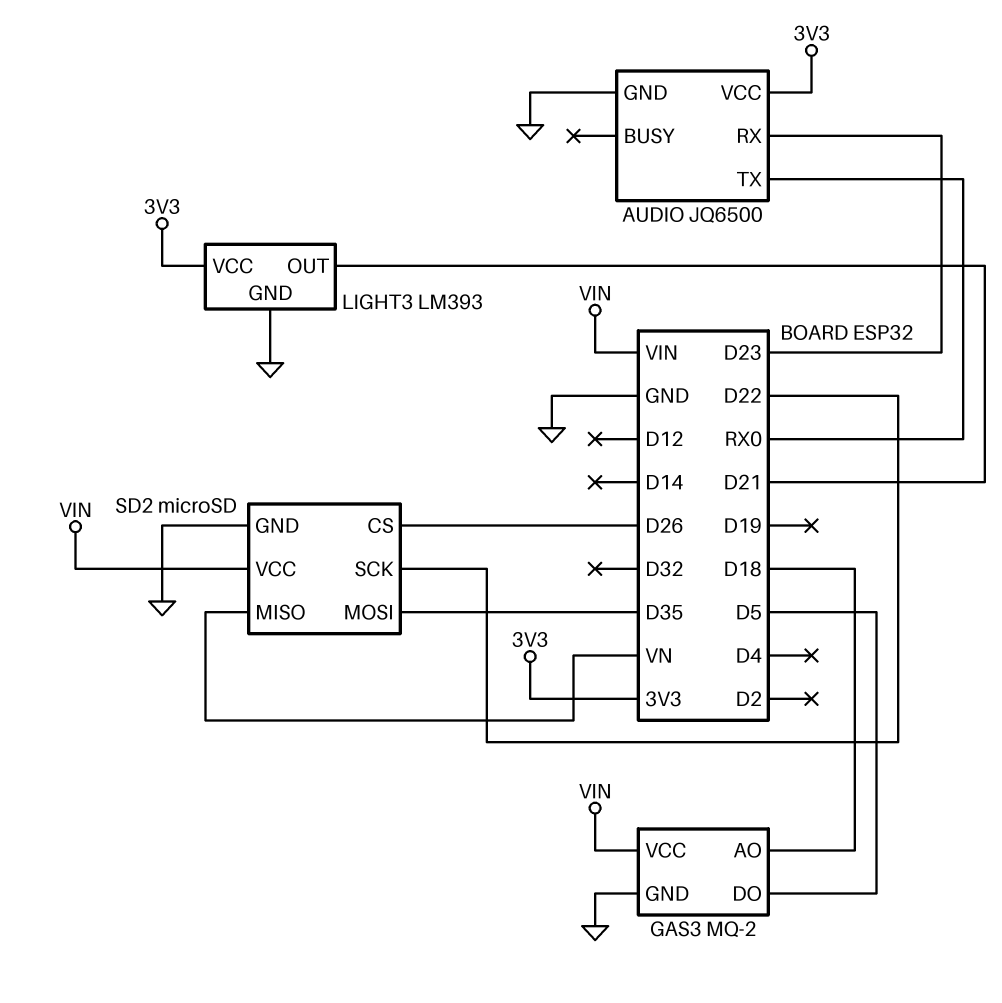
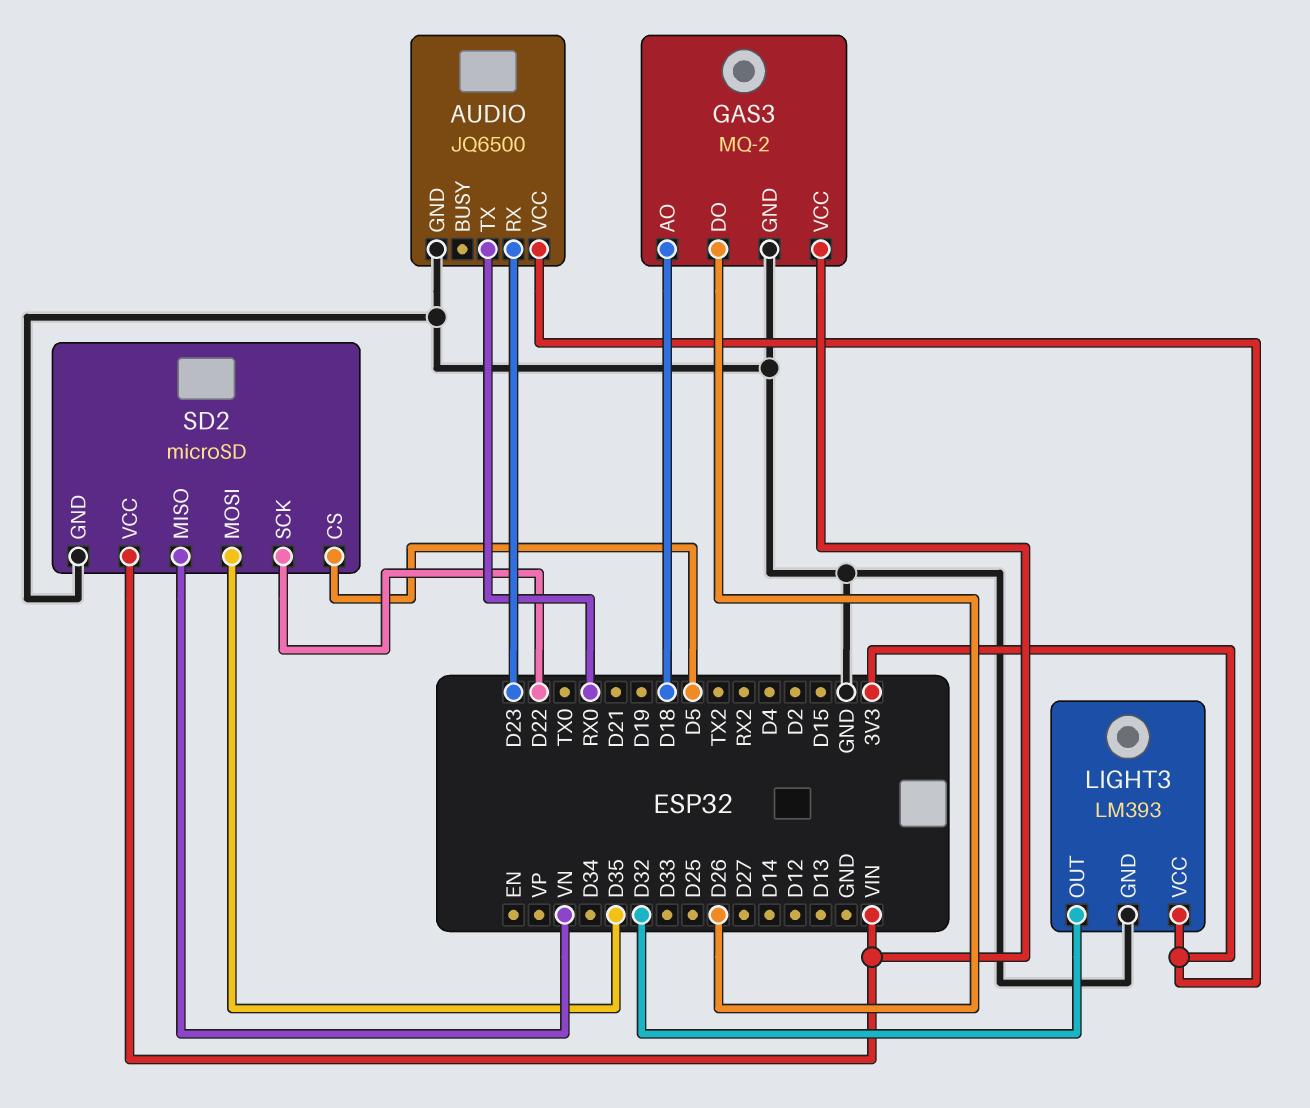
GAS3 pin DO: D5 -> D26
LIGHT3 pin OUT: D21 -> D32
SD2 pin CS: D26 -> D5

